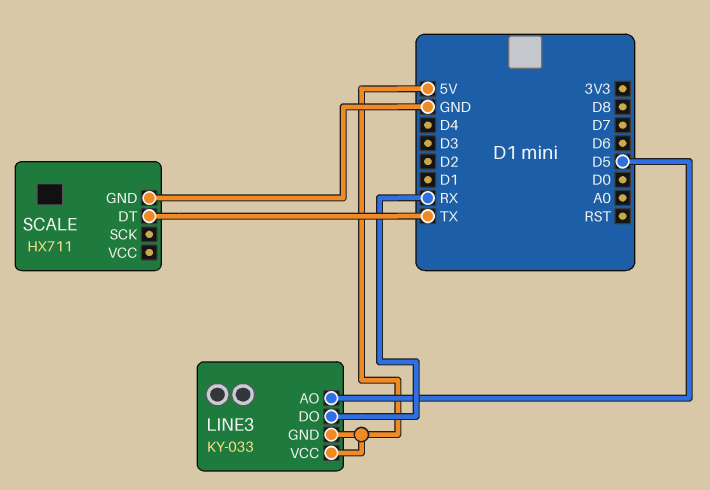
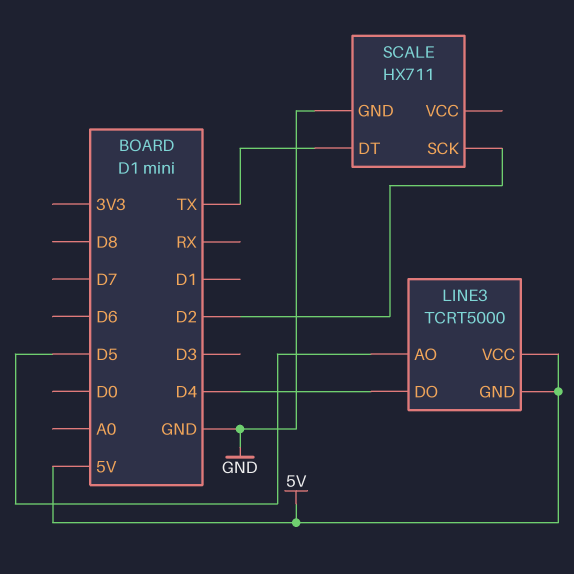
LINE3: KY-033 -> TCRT5000
LINE3 pin DO: RX -> D4
SCALE pin SCK: none -> D2

